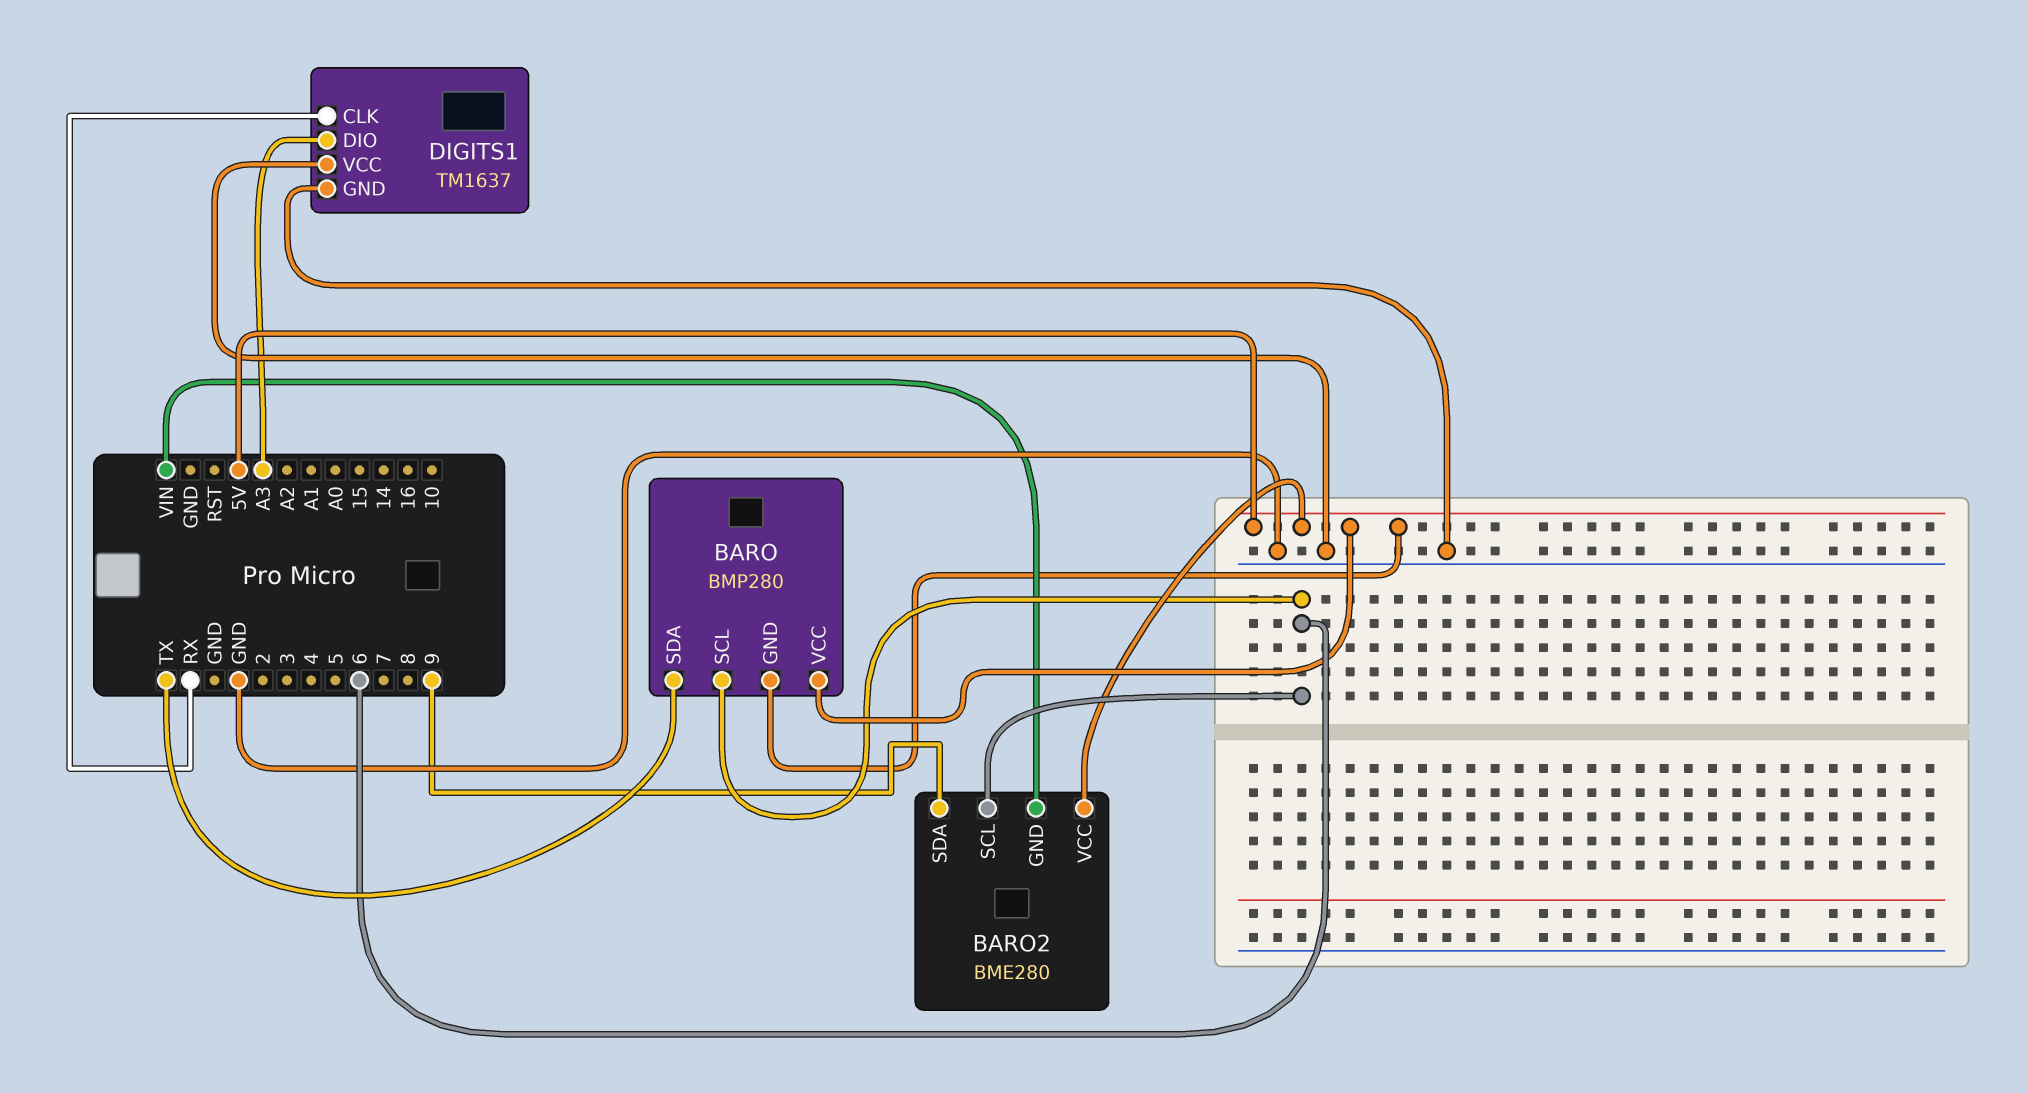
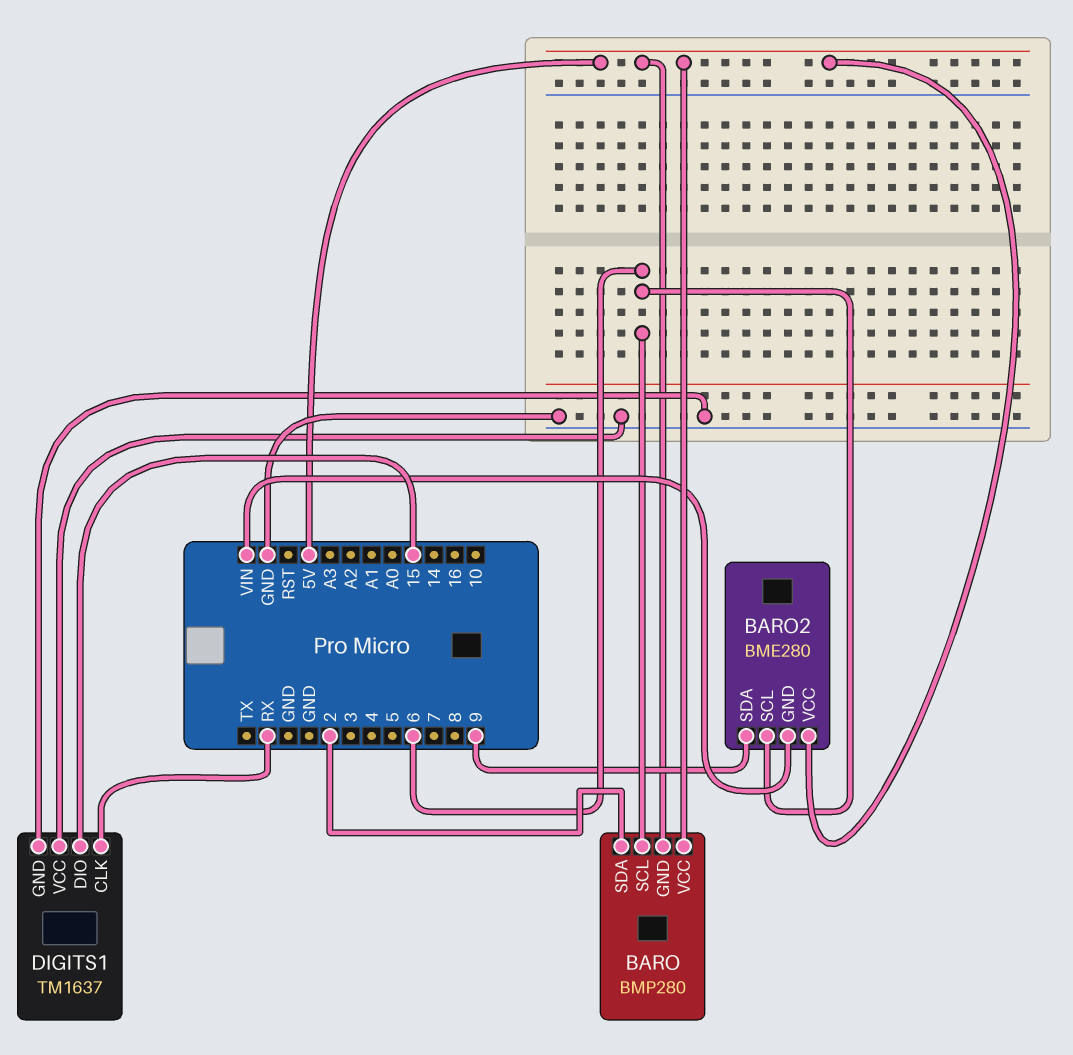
BARO pin SDA: TX -> 2
DIGITS1 pin DIO: A3 -> 15

